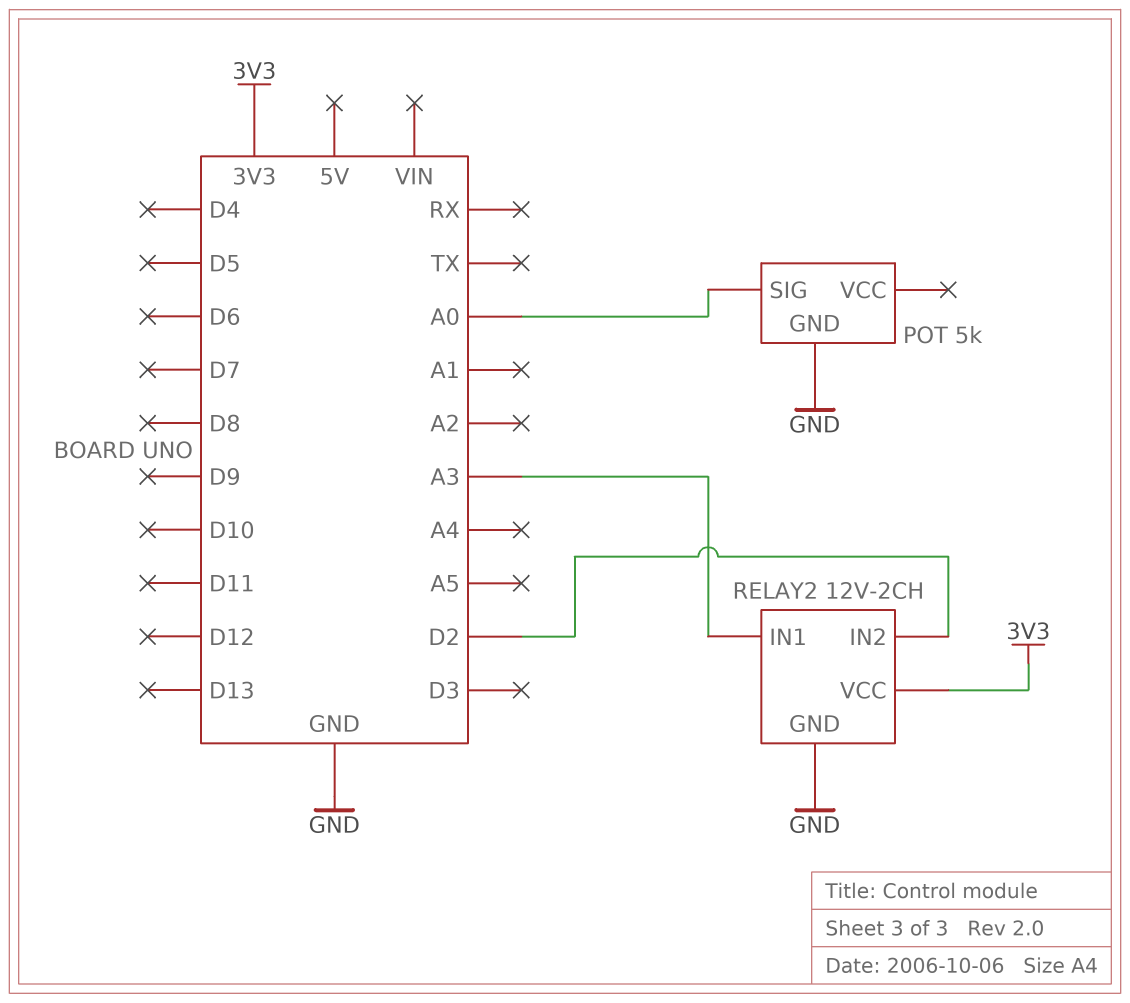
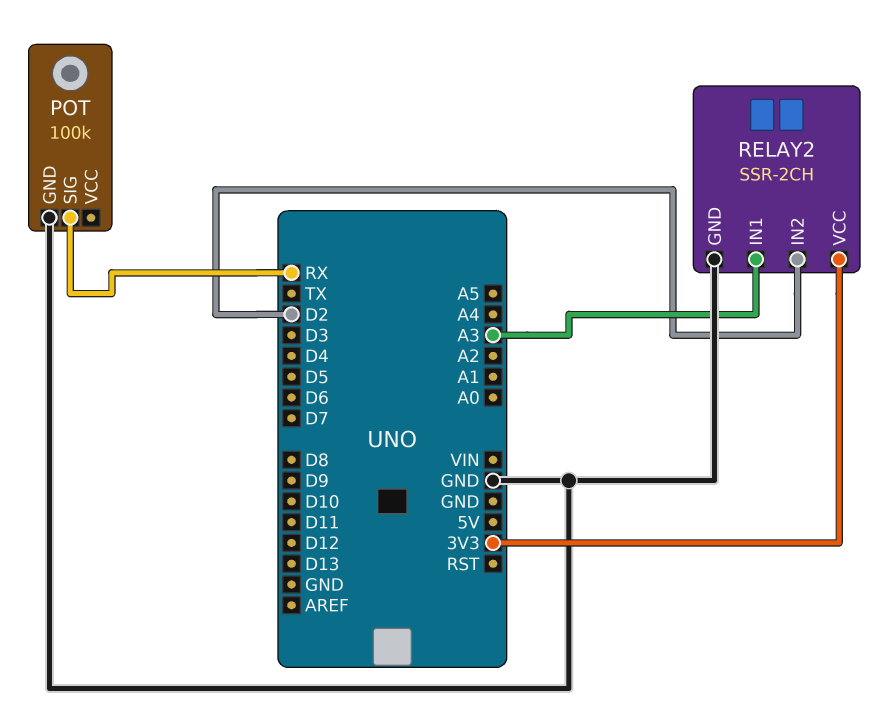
POT: 5k -> 100k
POT pin SIG: A0 -> RX
RELAY2: 12V-2CH -> SSR-2CH

